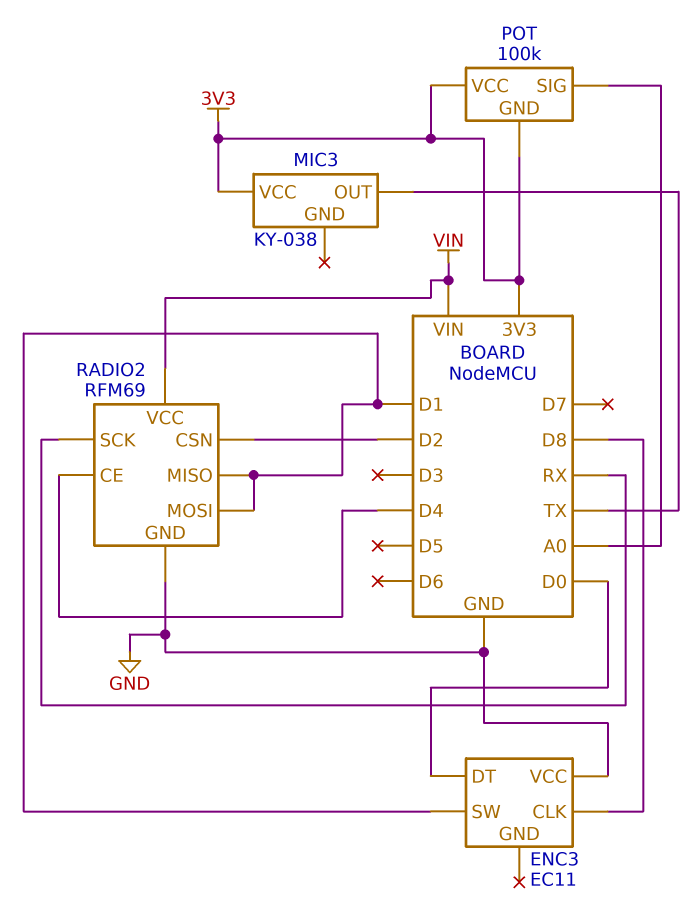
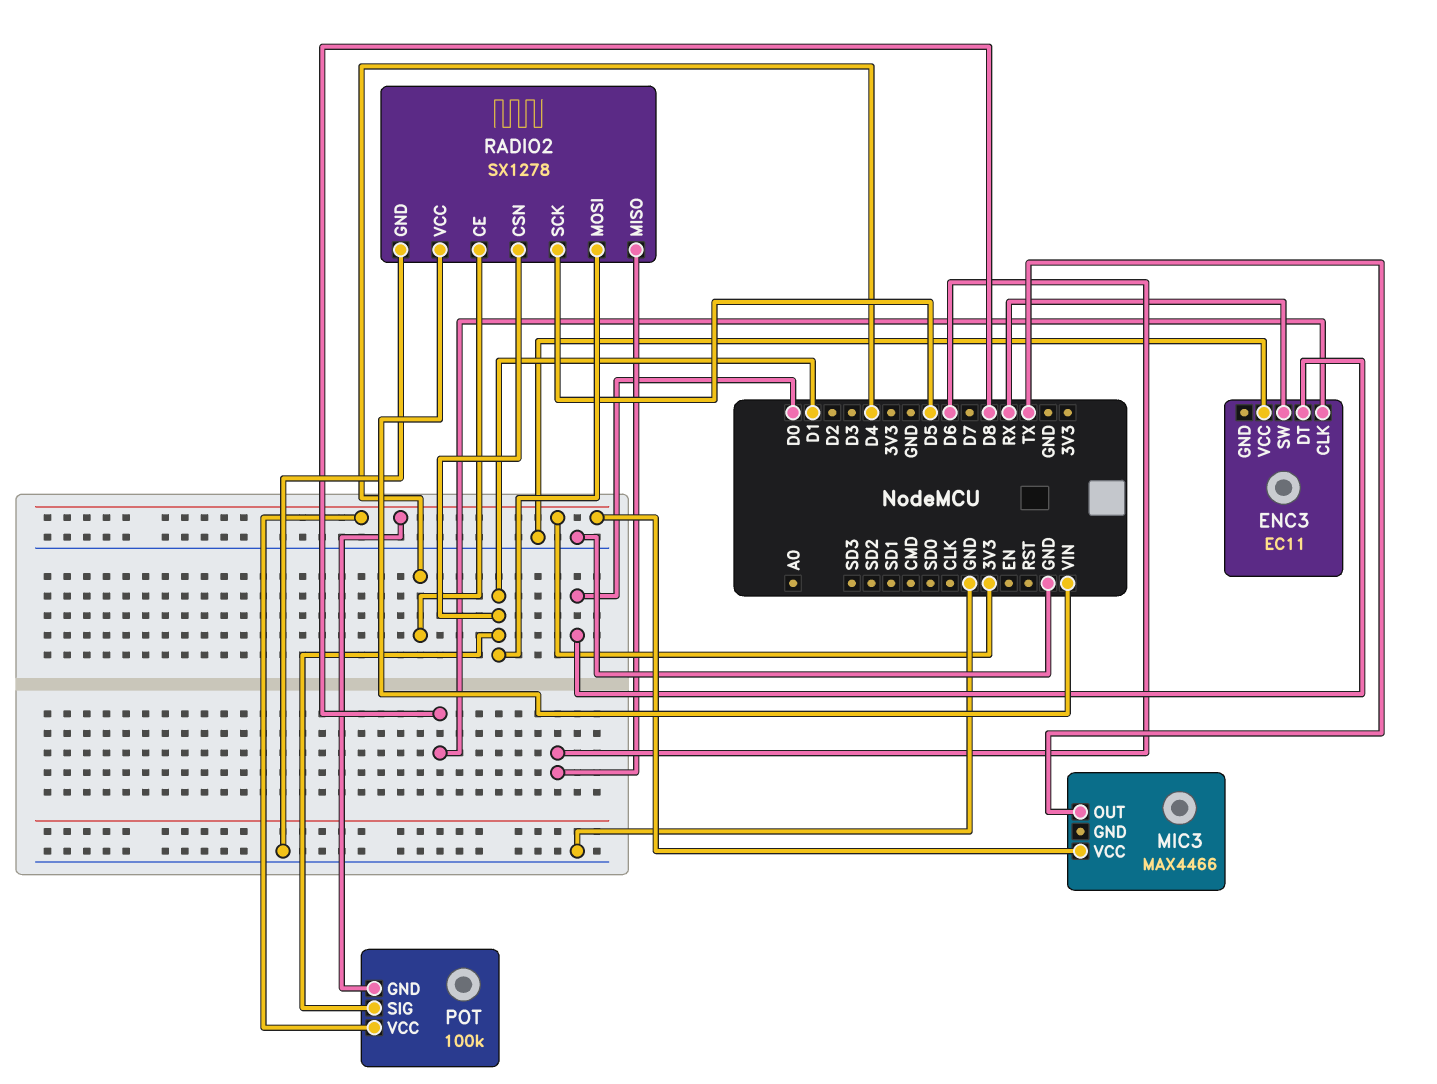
ENC3 pin SW: D1 -> RX
MIC3: KY-038 -> MAX4466
POT pin SIG: A0 -> D1
RADIO2: RFM69 -> SX1278
RADIO2 pin CSN: D2 -> D1
RADIO2 pin MISO: D1 -> D6
RADIO2 pin SCK: RX -> D5

